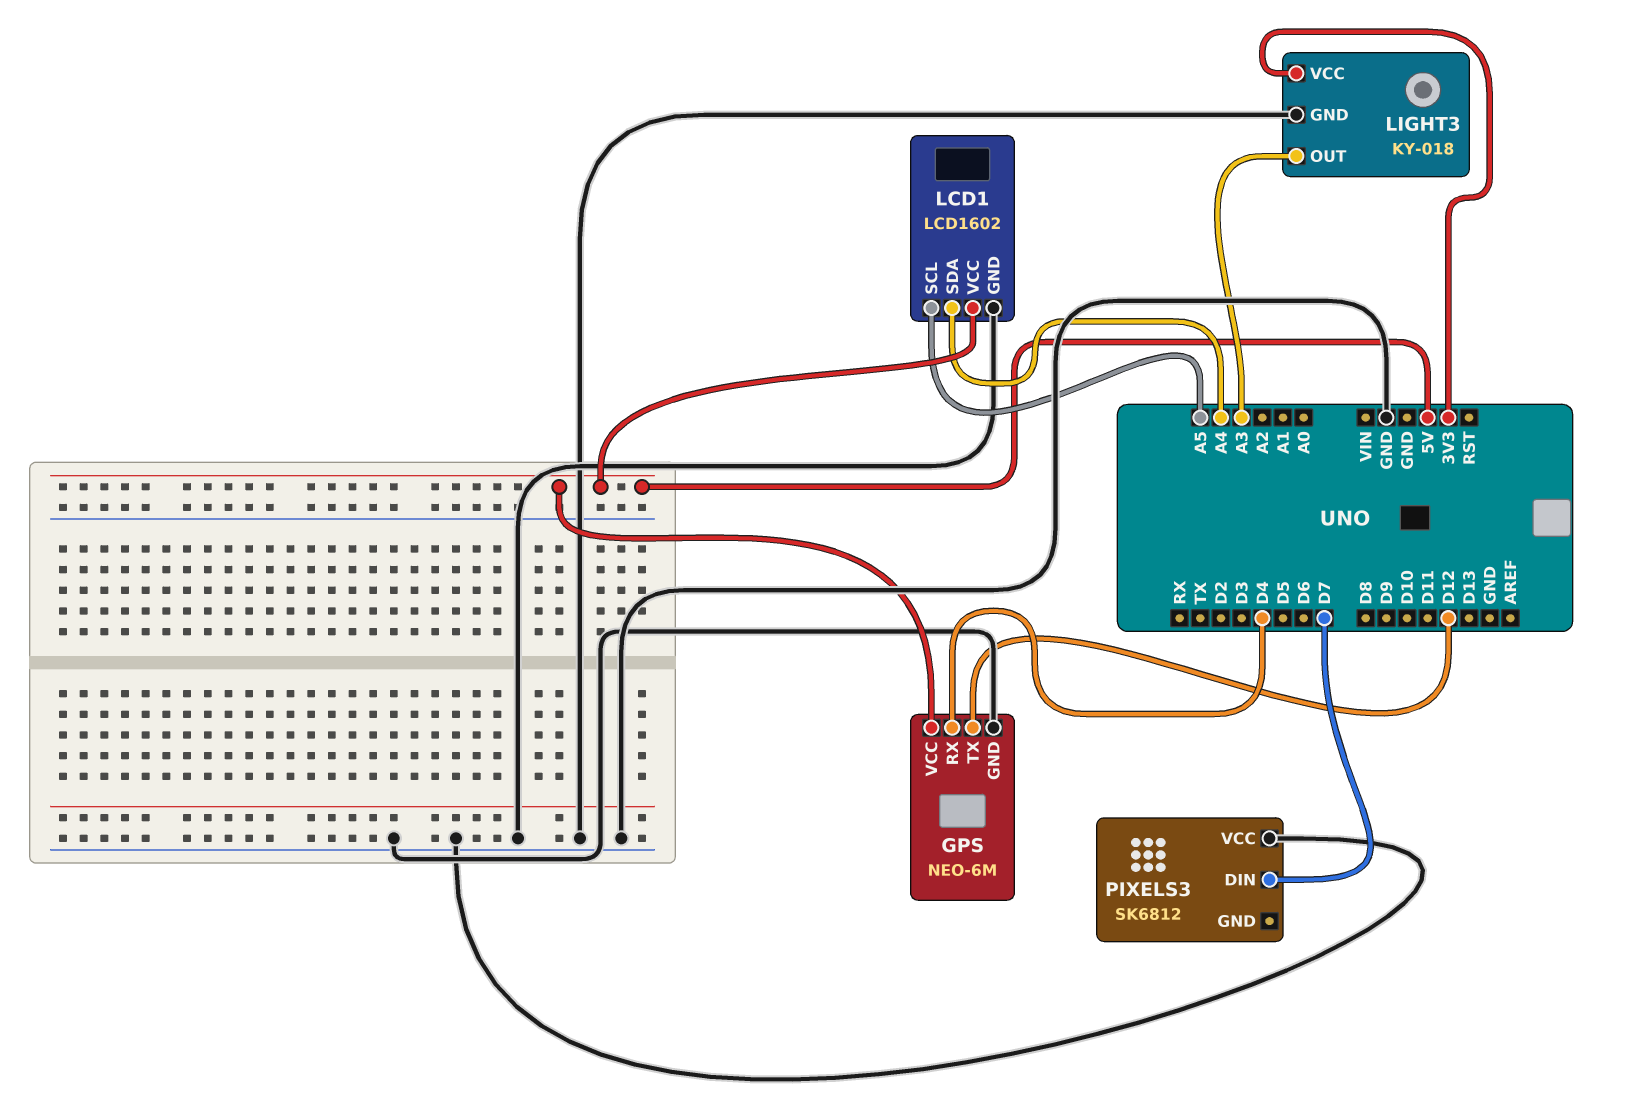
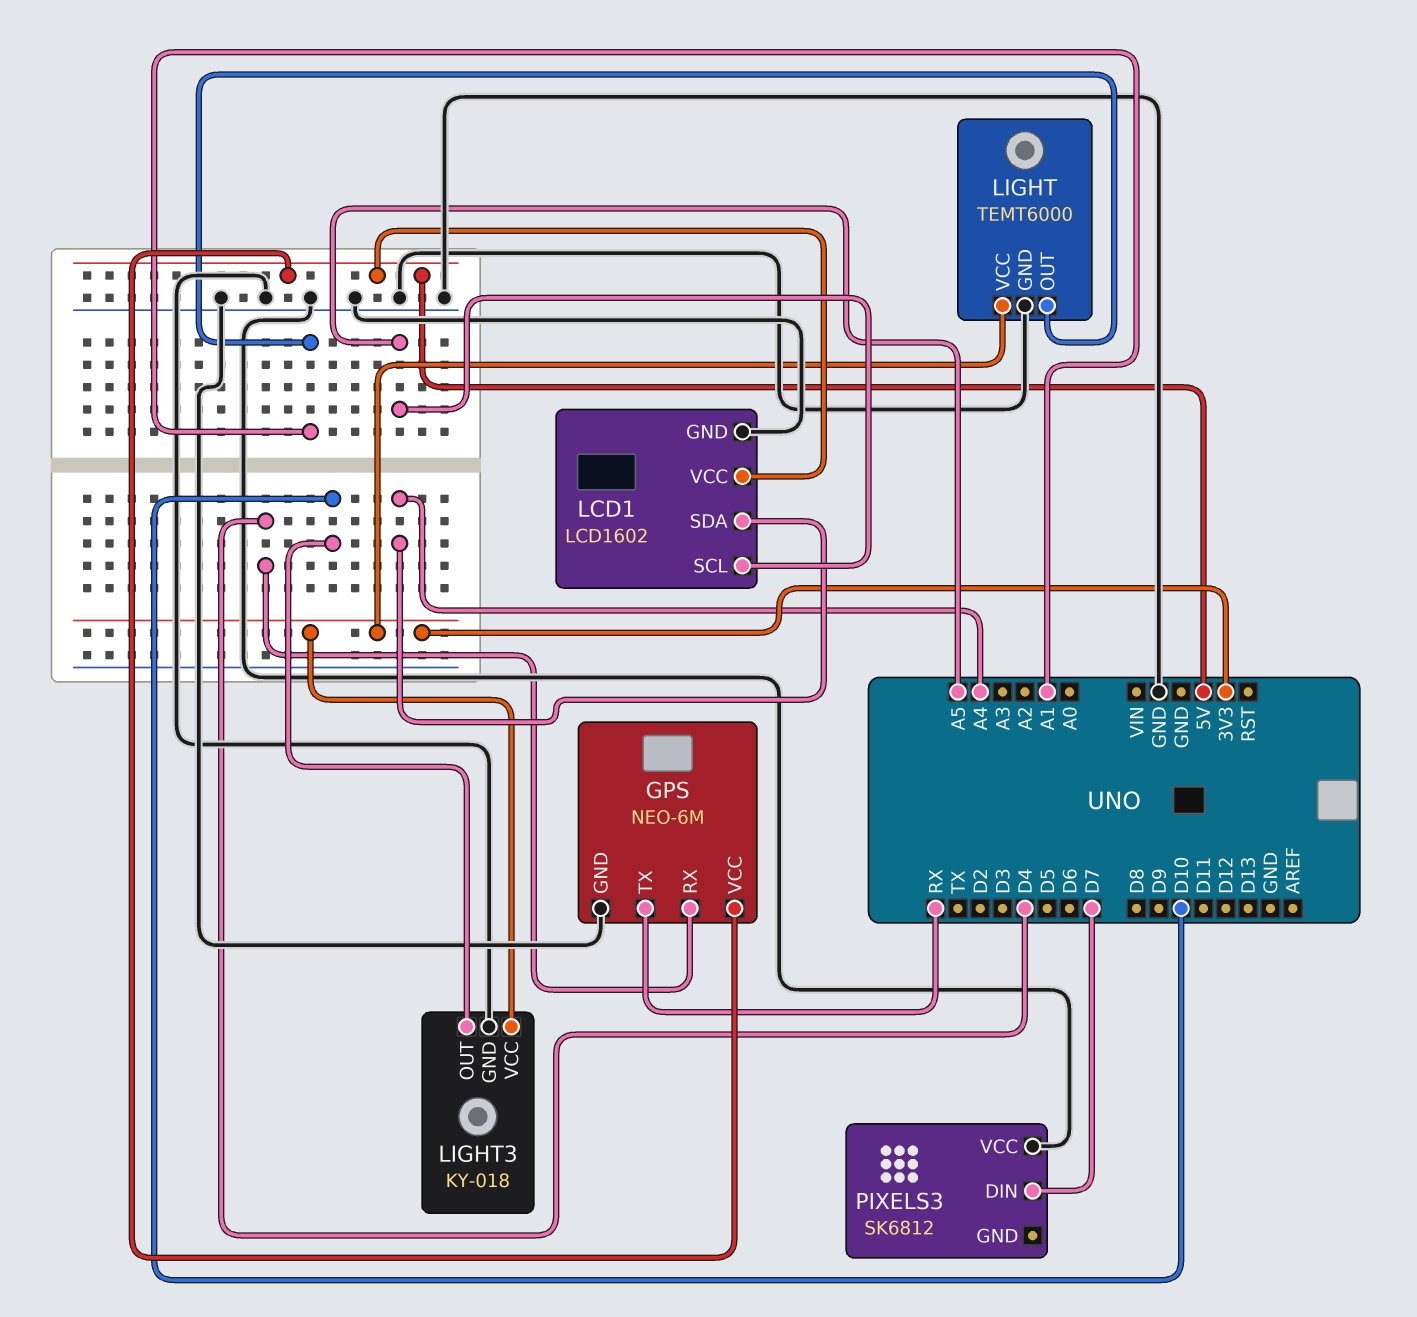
GPS pin TX: D12 -> RX
LIGHT: none -> TEMT6000
LIGHT pin GND: none -> GND
LIGHT pin OUT: none -> A1
LIGHT pin VCC: none -> 3V3
LIGHT3 pin OUT: A3 -> D10

